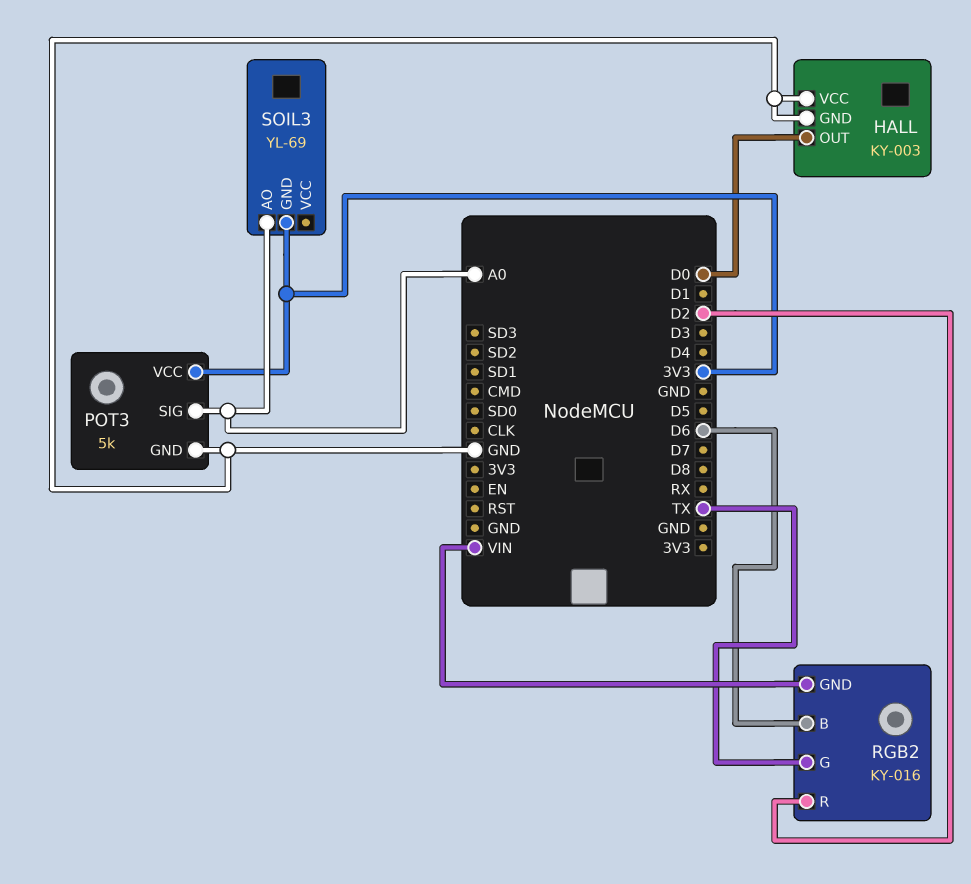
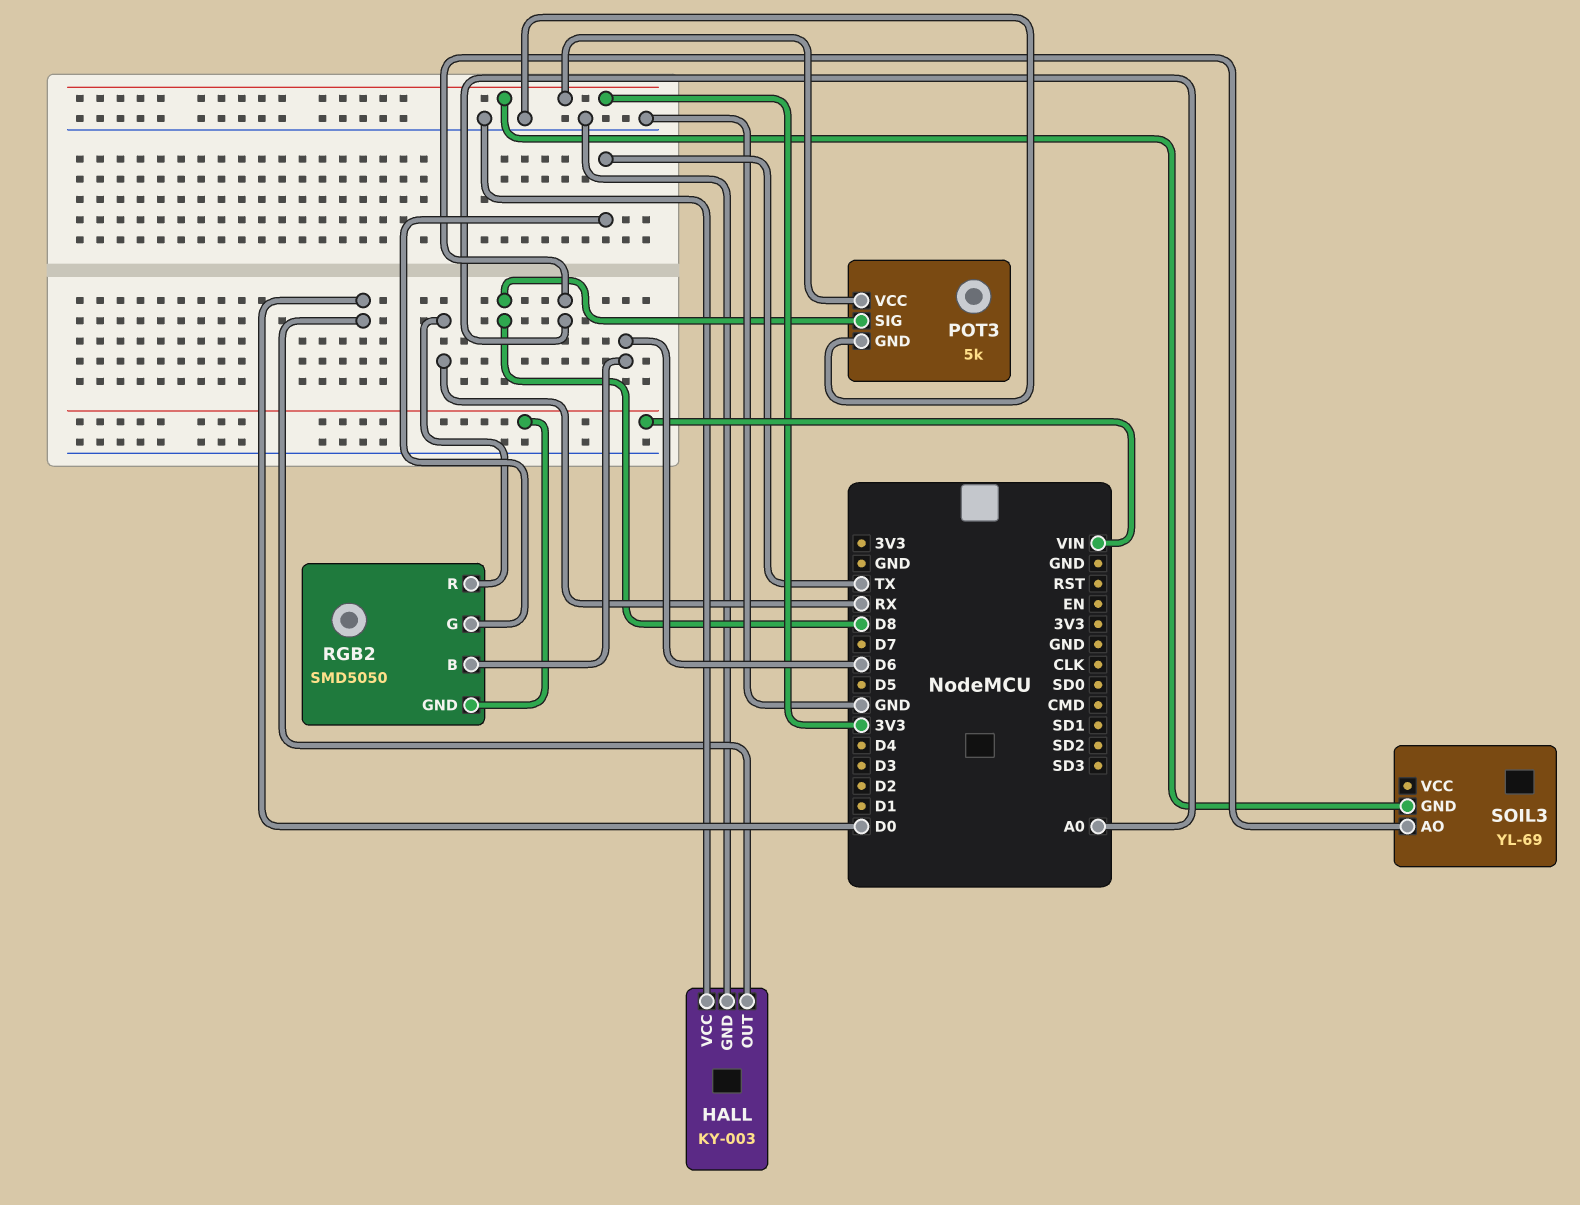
POT3 pin SIG: A0 -> D8
RGB2: KY-016 -> SMD5050
RGB2 pin R: D2 -> RX

